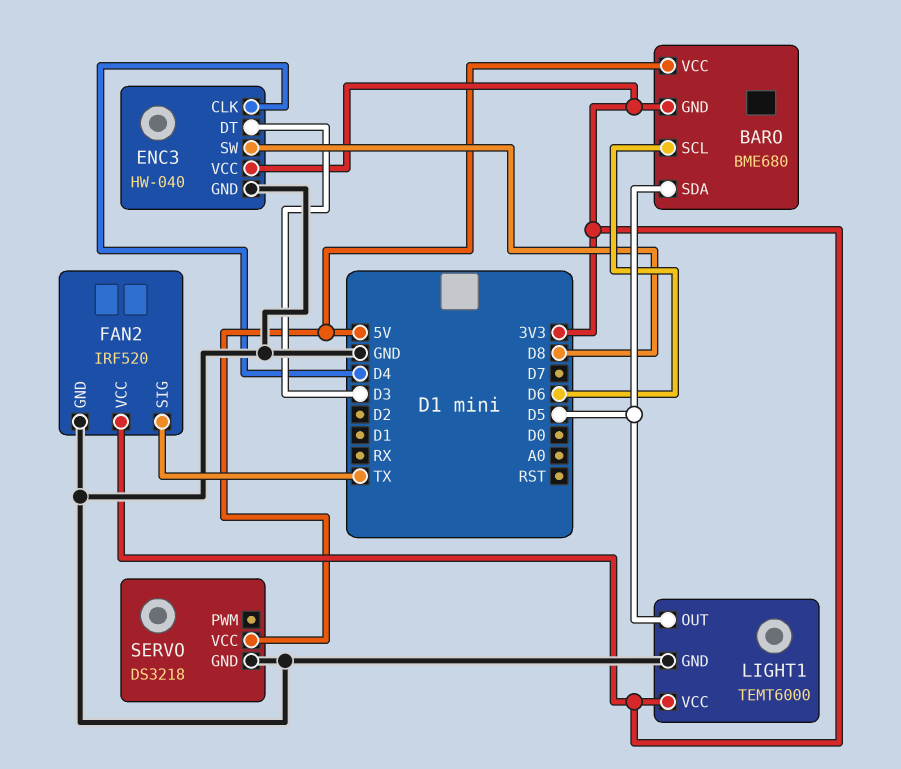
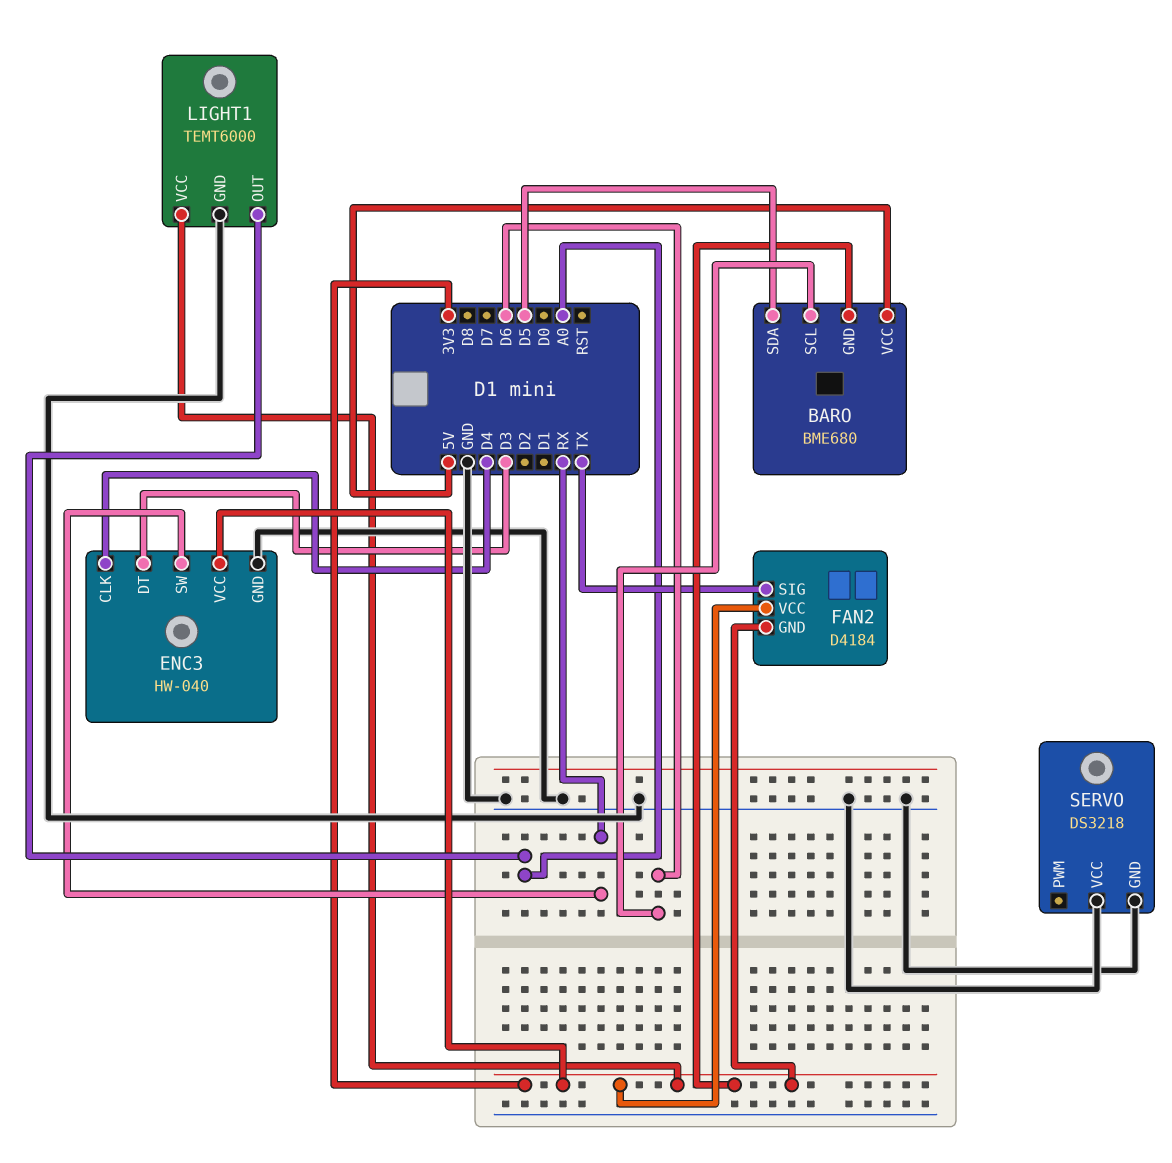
ENC3 pin SW: D8 -> RX
FAN2: IRF520 -> D4184
FAN2 pin GND: GND -> 3V3
LIGHT1 pin OUT: D5 -> A0
SERVO pin VCC: 5V -> GND

